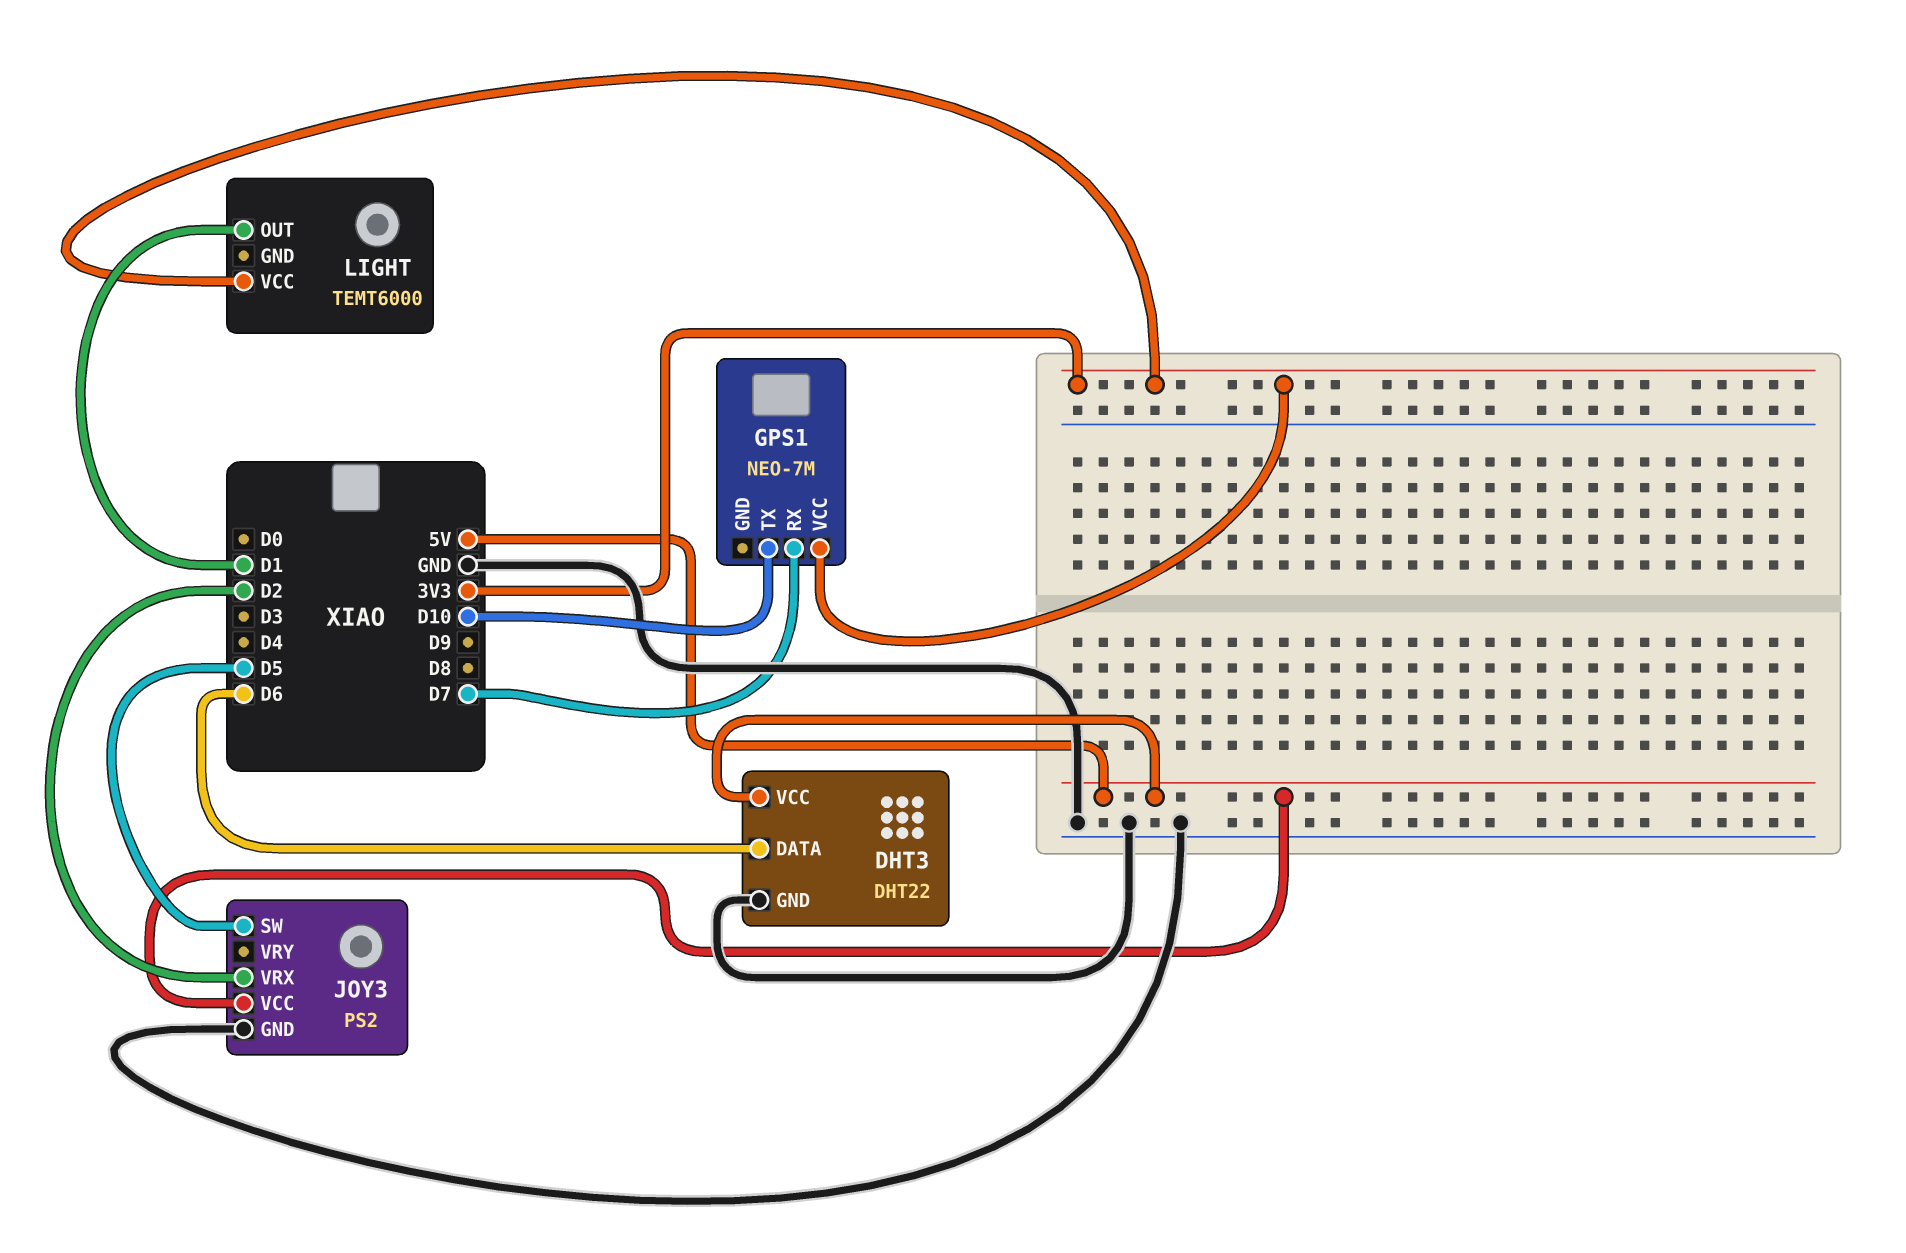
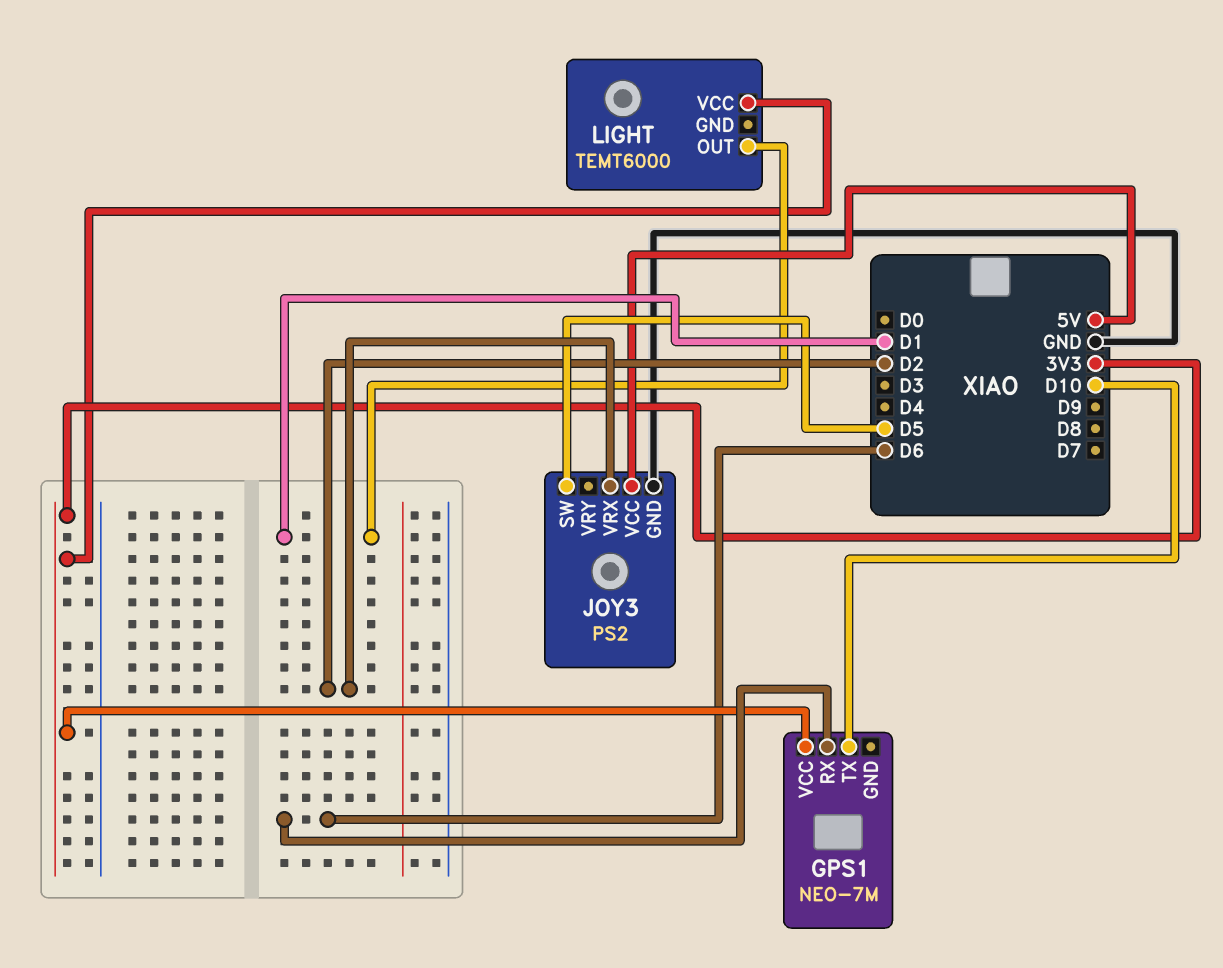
DHT3: DHT22 -> none
DHT3 pin DATA: D6 -> none
DHT3 pin GND: GND -> none
DHT3 pin VCC: 5V -> none
GPS1 pin RX: D7 -> D6

